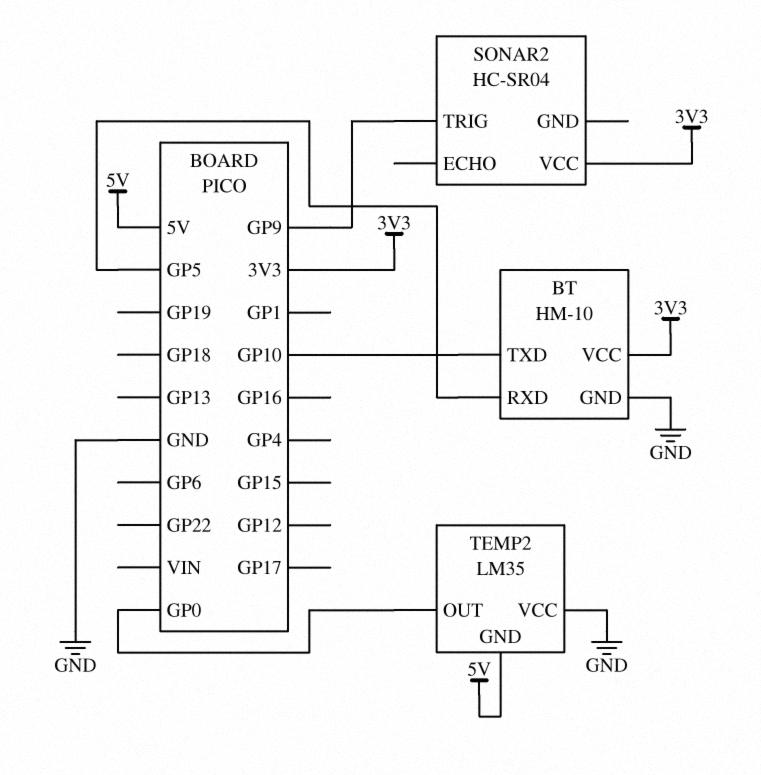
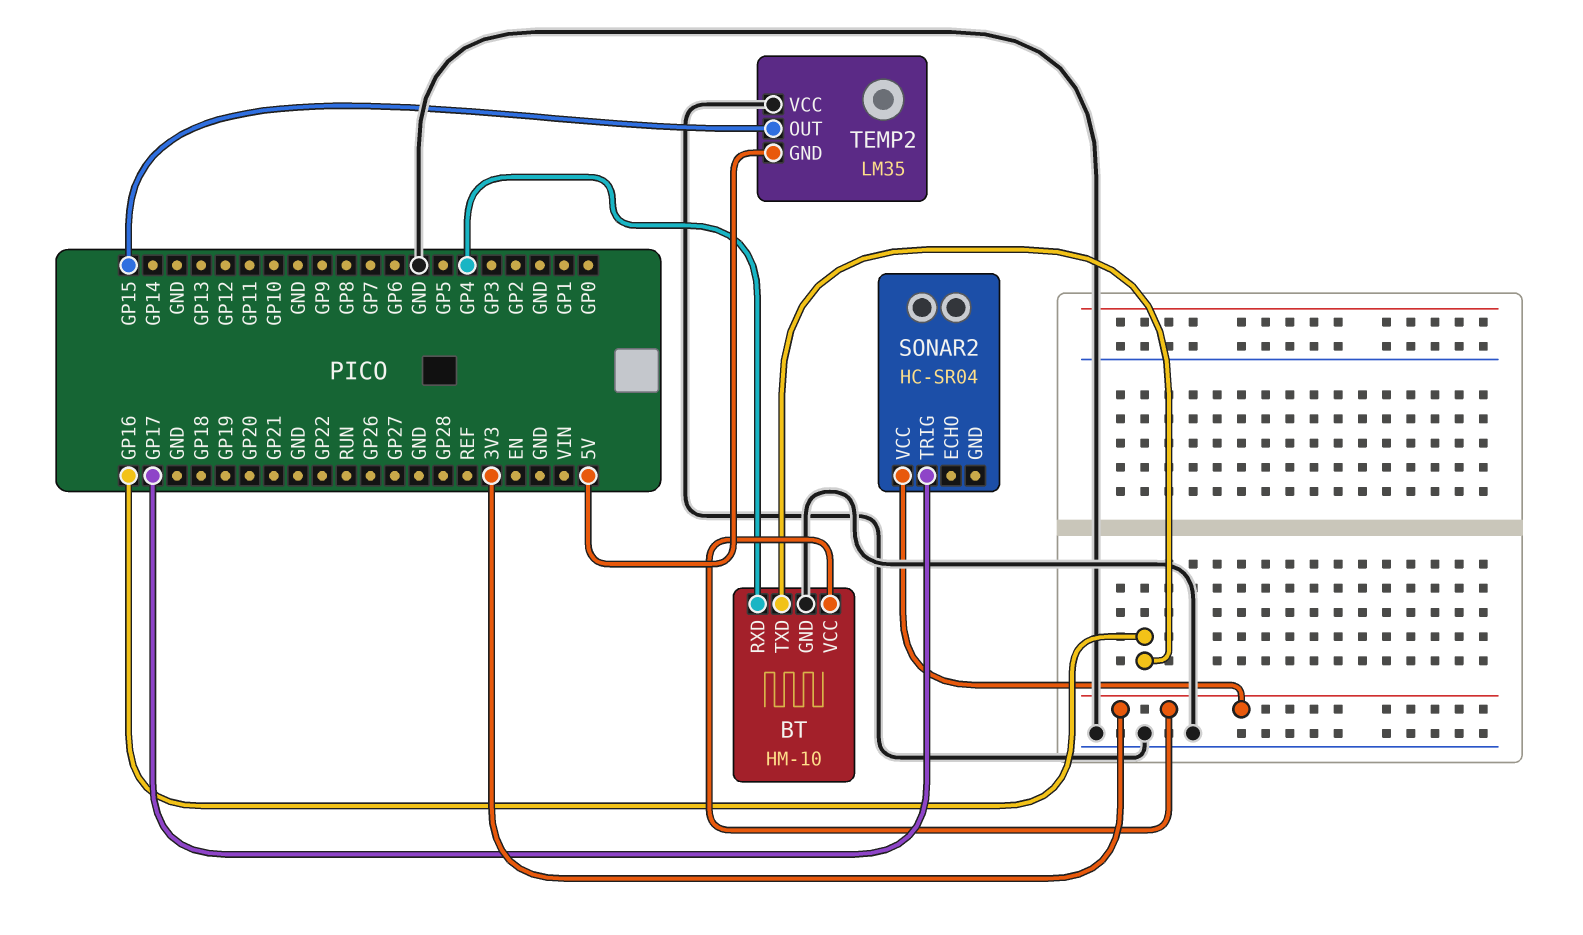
BT pin RXD: GP5 -> GP4
BT pin TXD: GP10 -> GP16
SONAR2 pin TRIG: GP9 -> GP17
TEMP2 pin OUT: GP0 -> GP15

